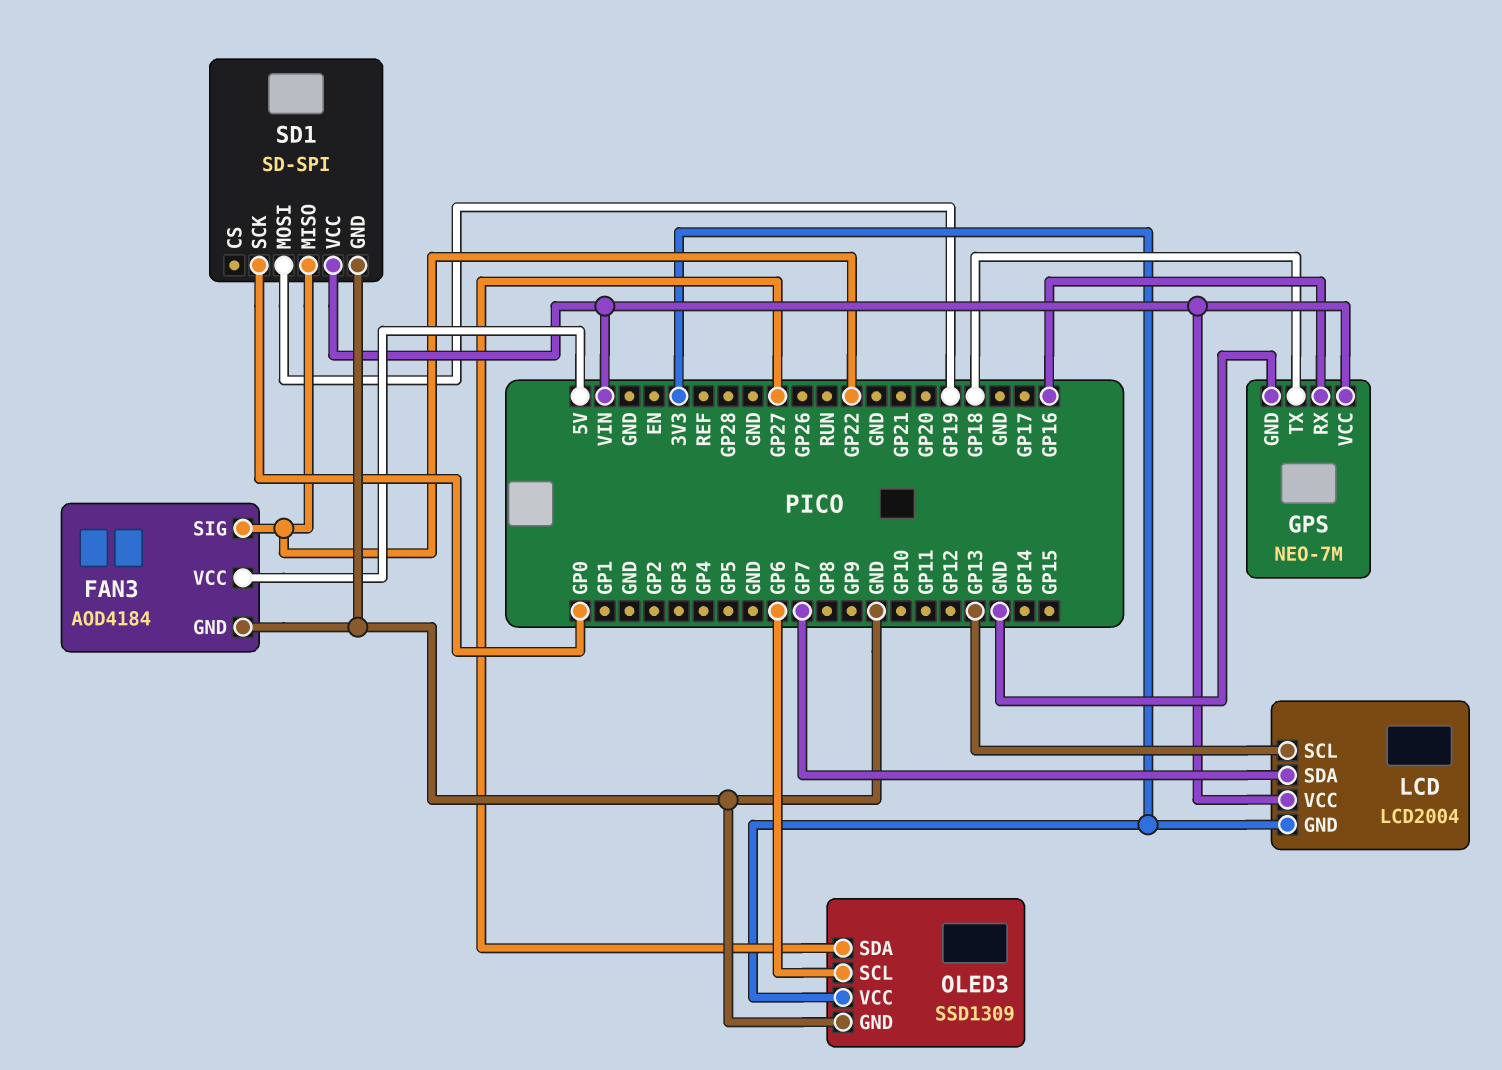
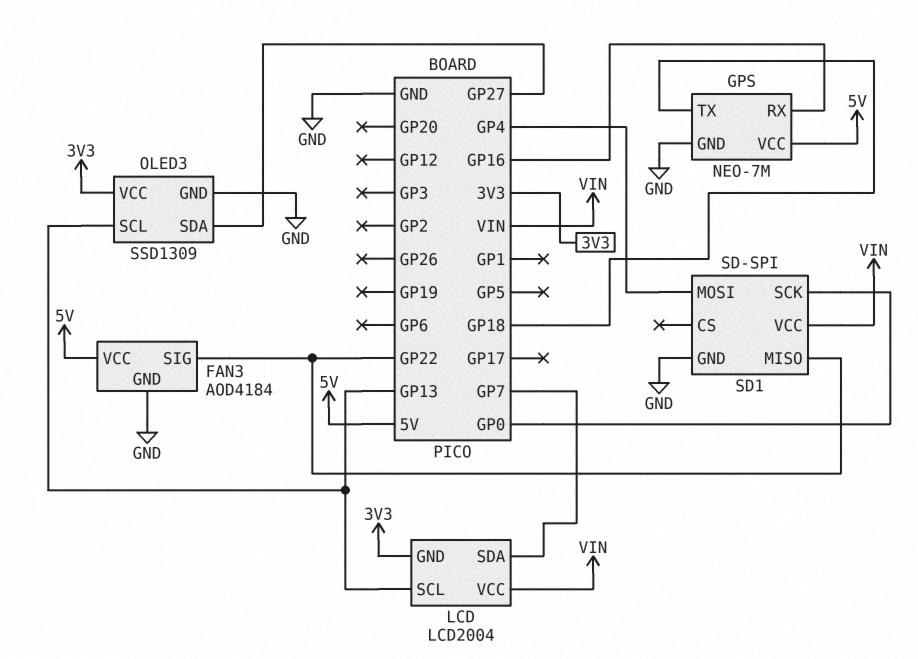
GPS pin VCC: VIN -> 5V
OLED3 pin SCL: GP6 -> GP13
SD1 pin MOSI: GP19 -> GP4

